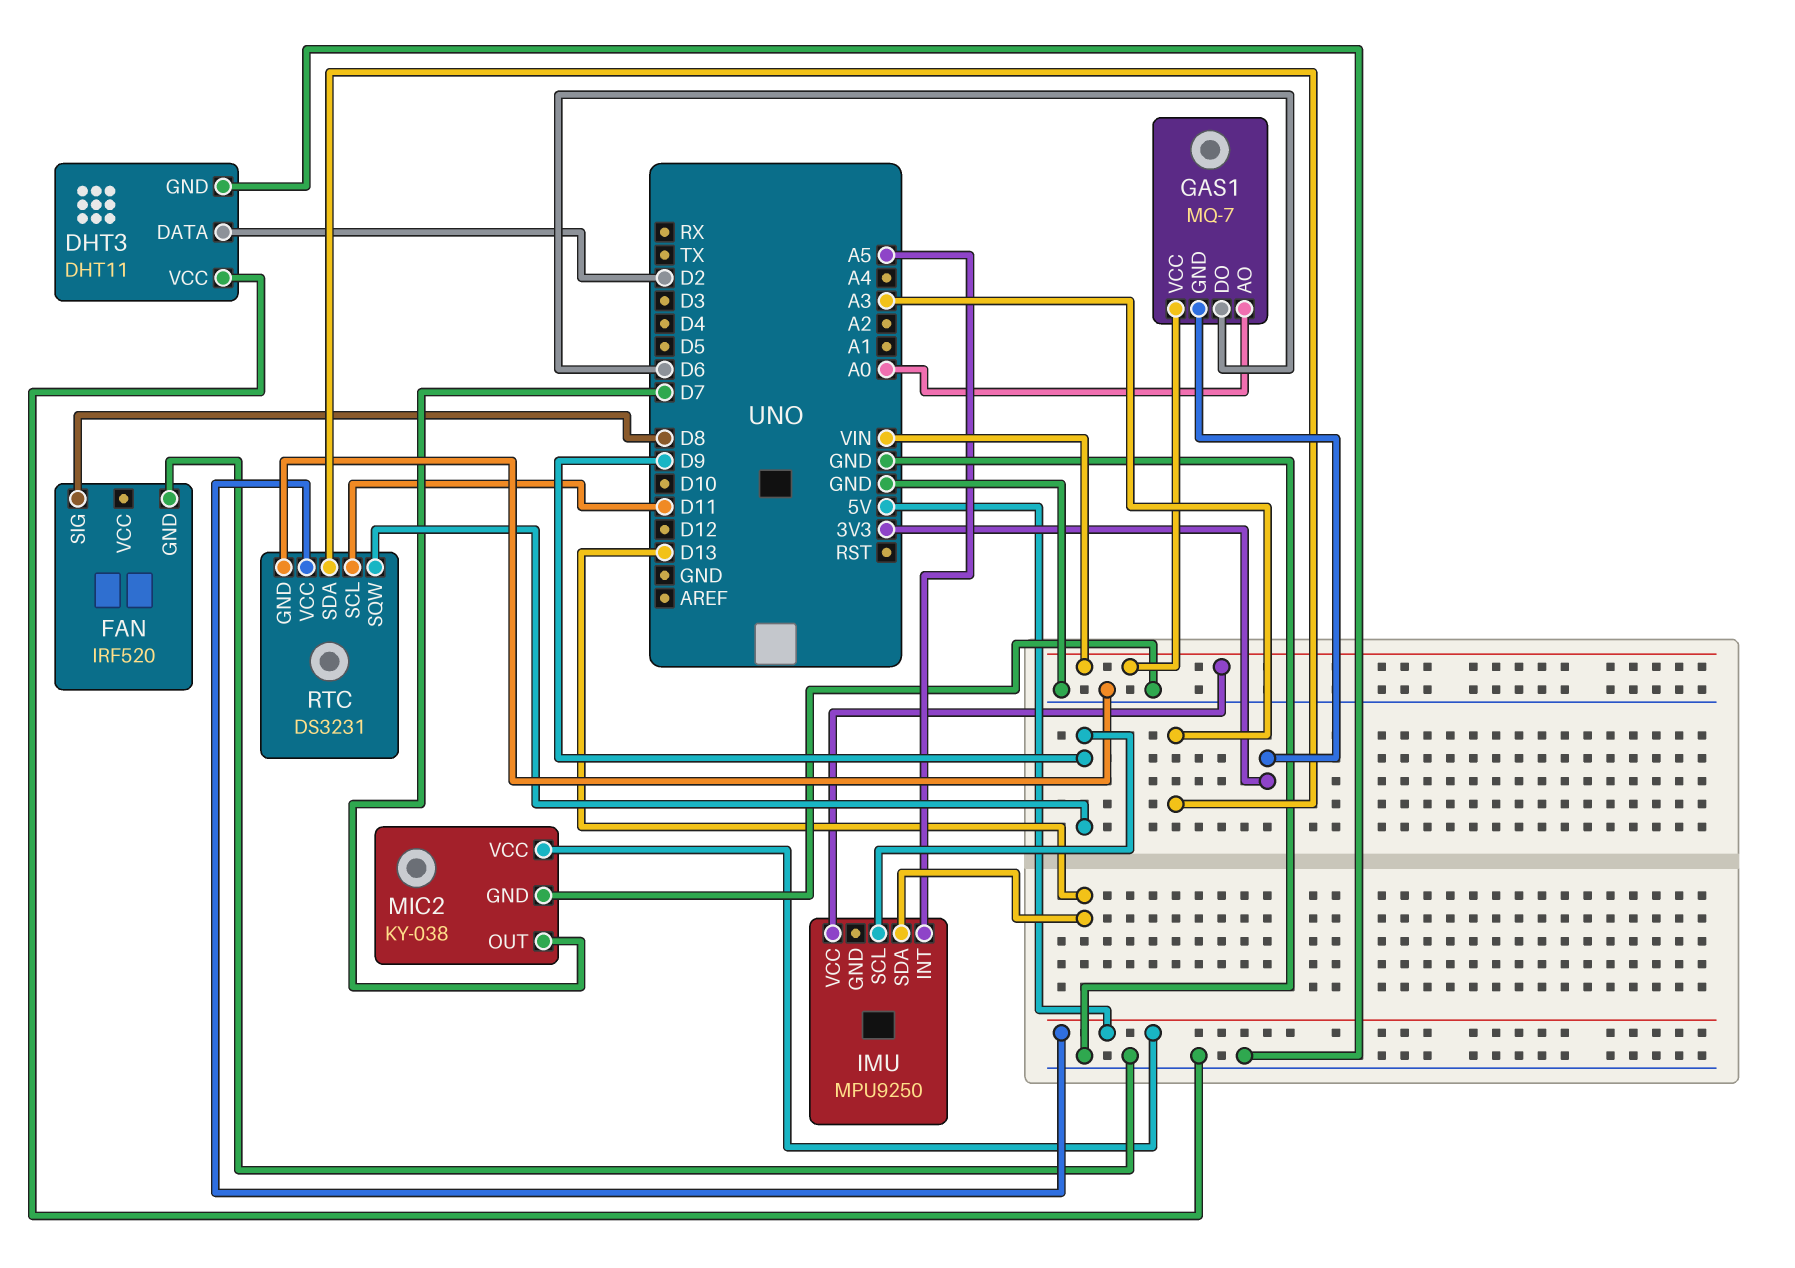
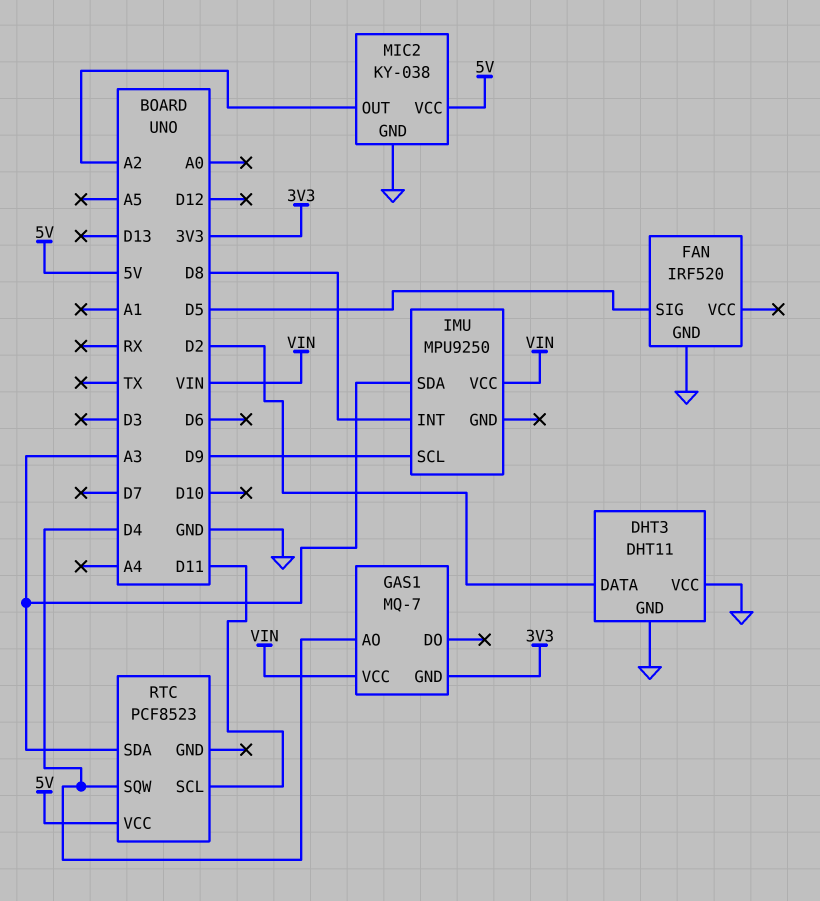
FAN pin SIG: D8 -> D5
GAS1 pin AO: A0 -> D4
GAS1 pin DO: D6 -> none
IMU pin INT: A5 -> D8
IMU pin SDA: D13 -> A3
MIC2 pin OUT: D7 -> A2
RTC: DS3231 -> PCF8523
RTC pin GND: GND -> none
RTC pin SQW: D9 -> D4

